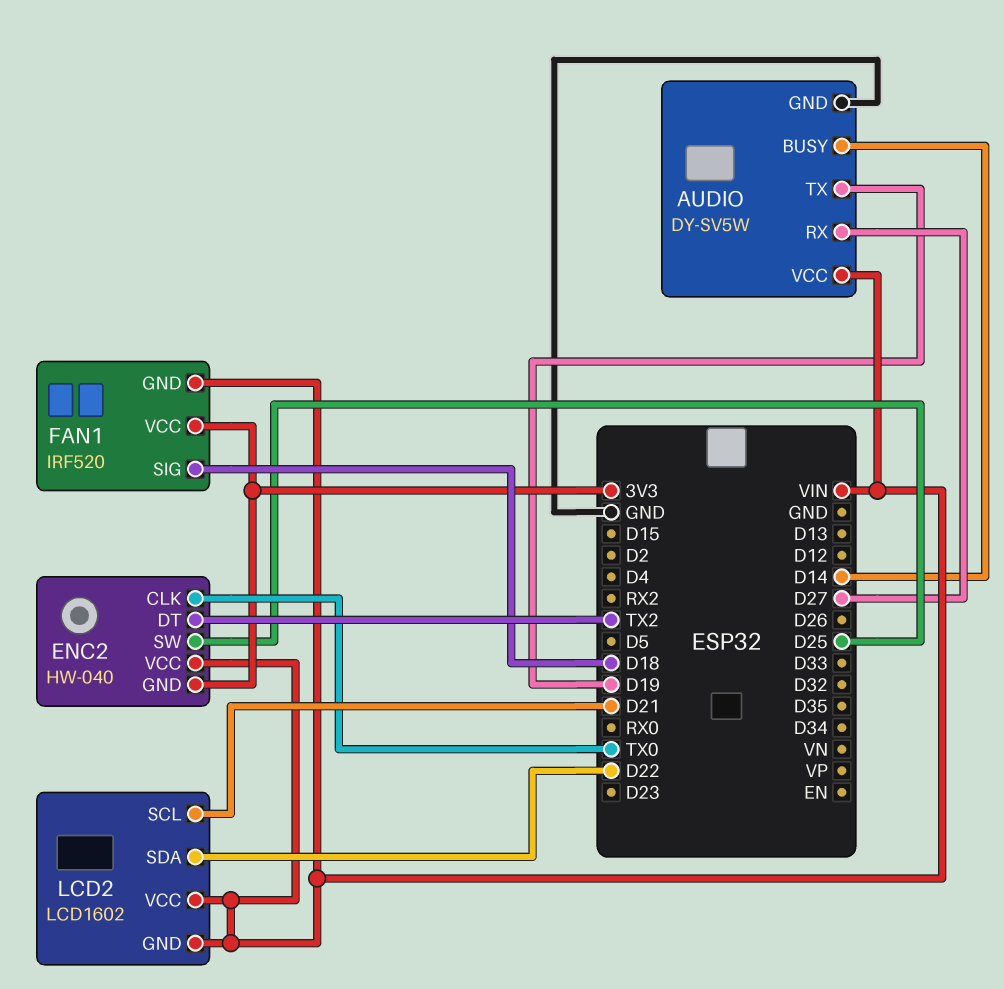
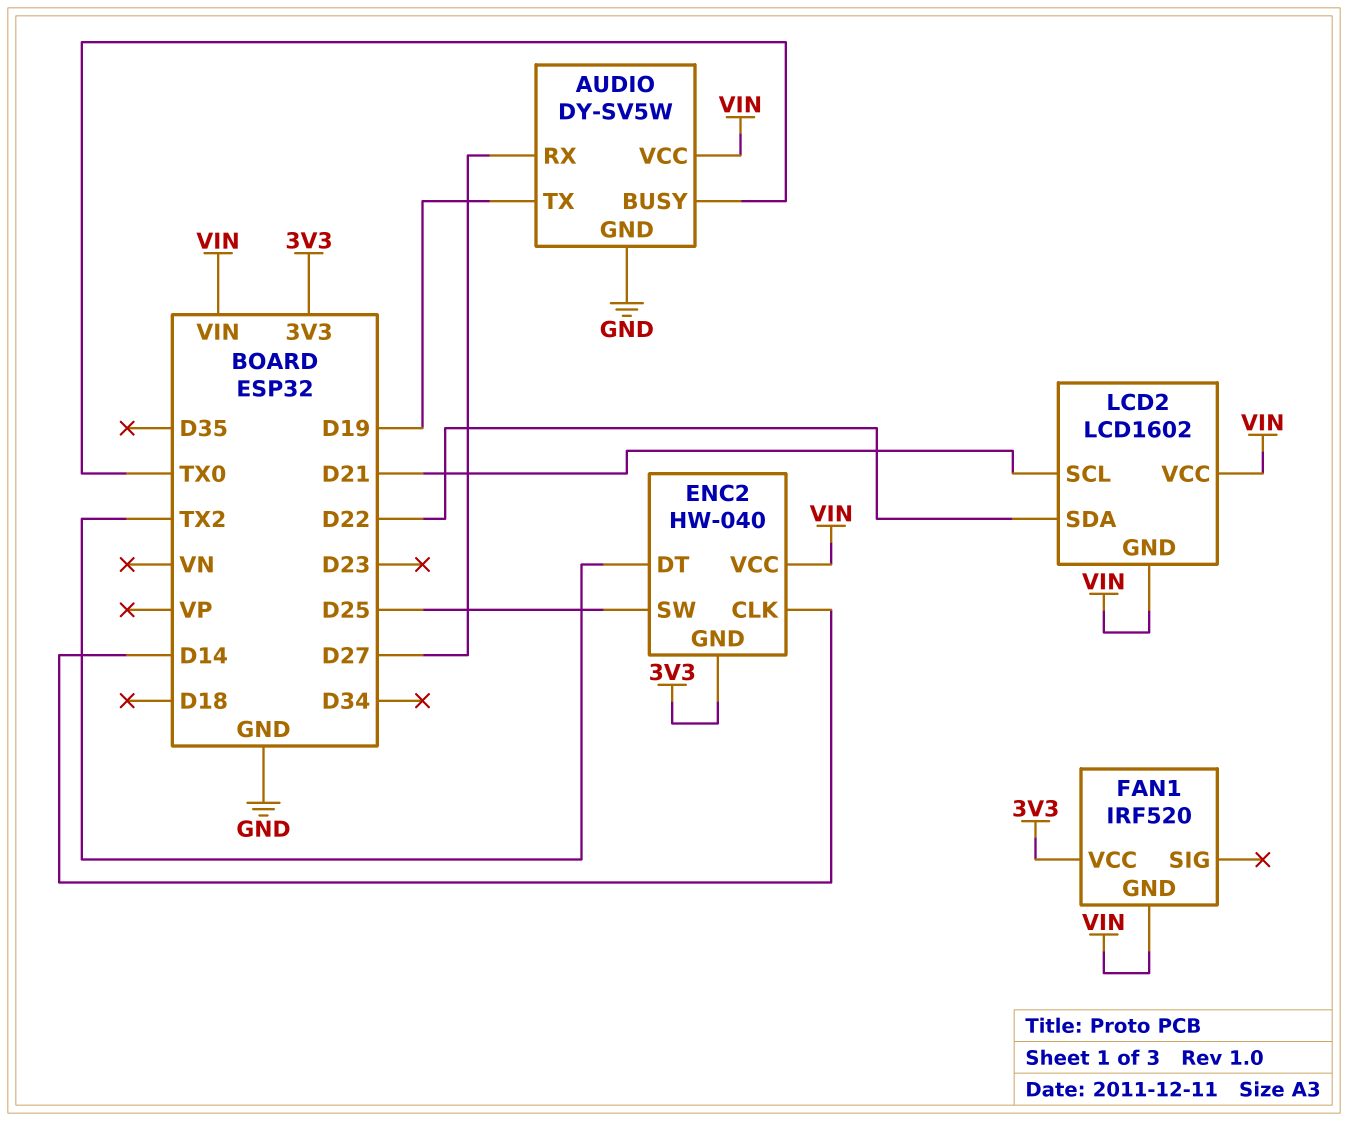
AUDIO pin BUSY: D14 -> TX0
ENC2 pin CLK: TX0 -> D14
FAN1 pin SIG: D18 -> none

